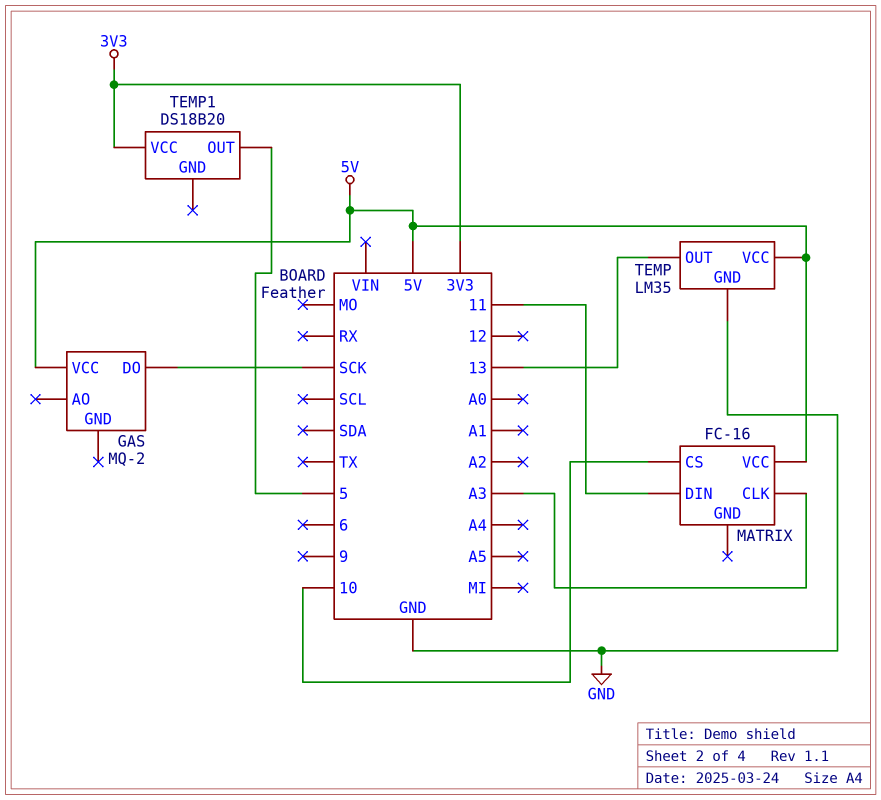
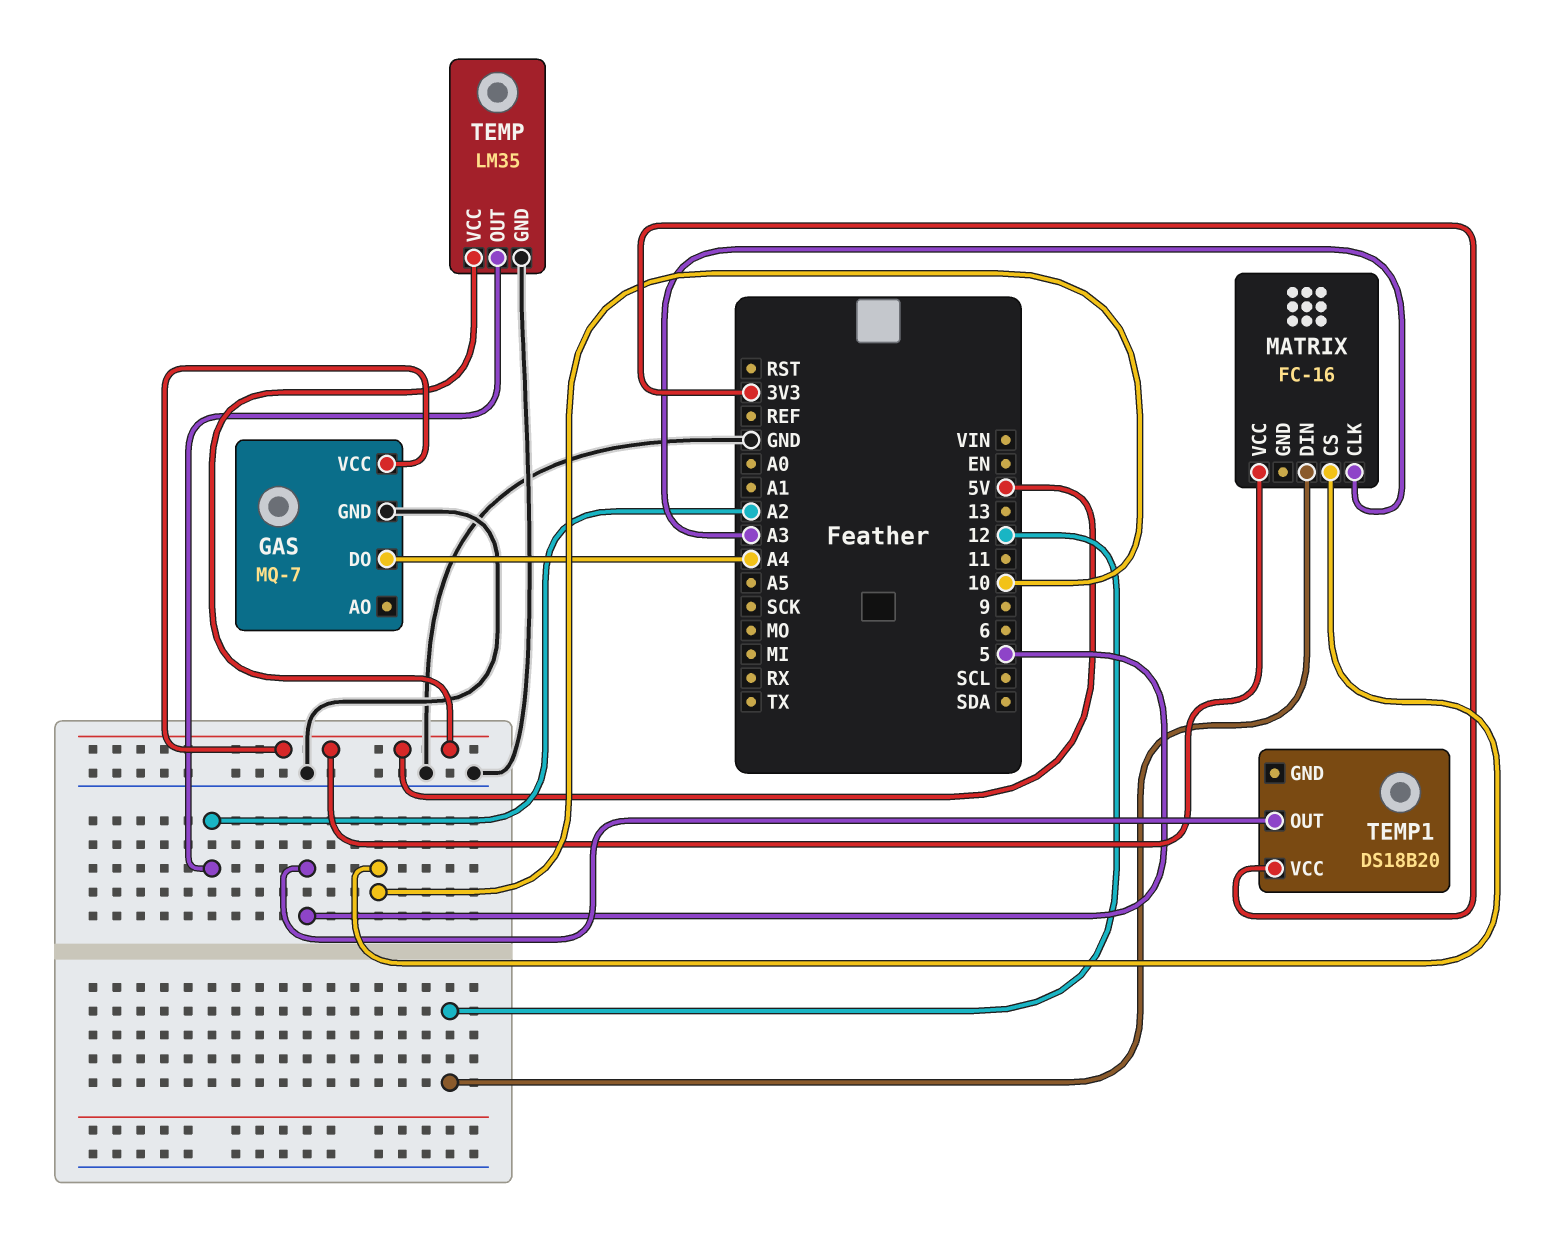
GAS: MQ-2 -> MQ-7
GAS pin DO: SCK -> A4
GAS pin GND: none -> GND
MATRIX pin DIN: 11 -> 12
TEMP pin OUT: 13 -> A2

